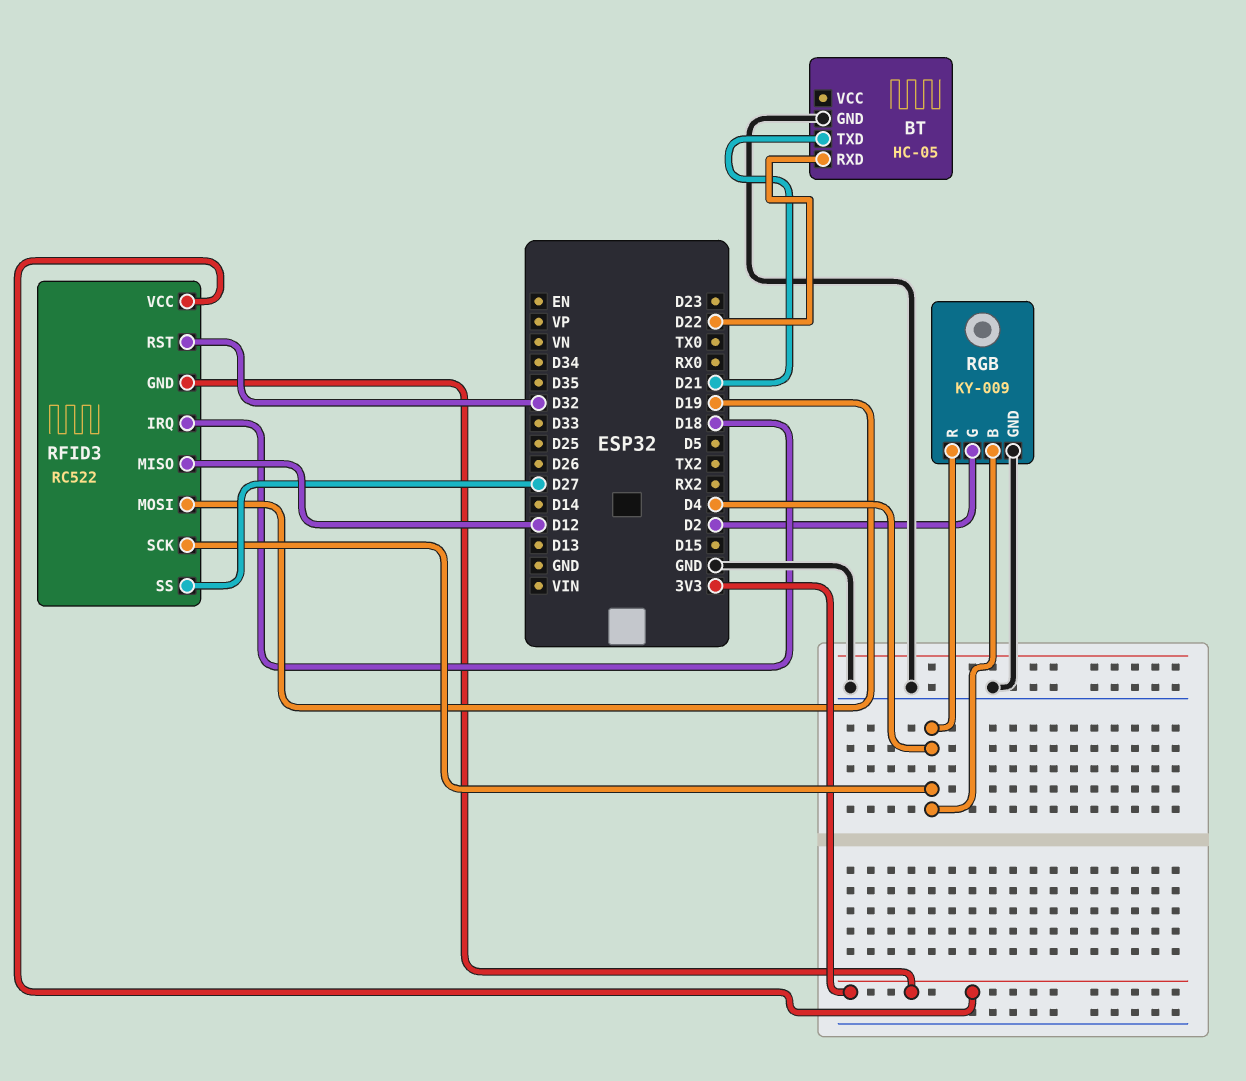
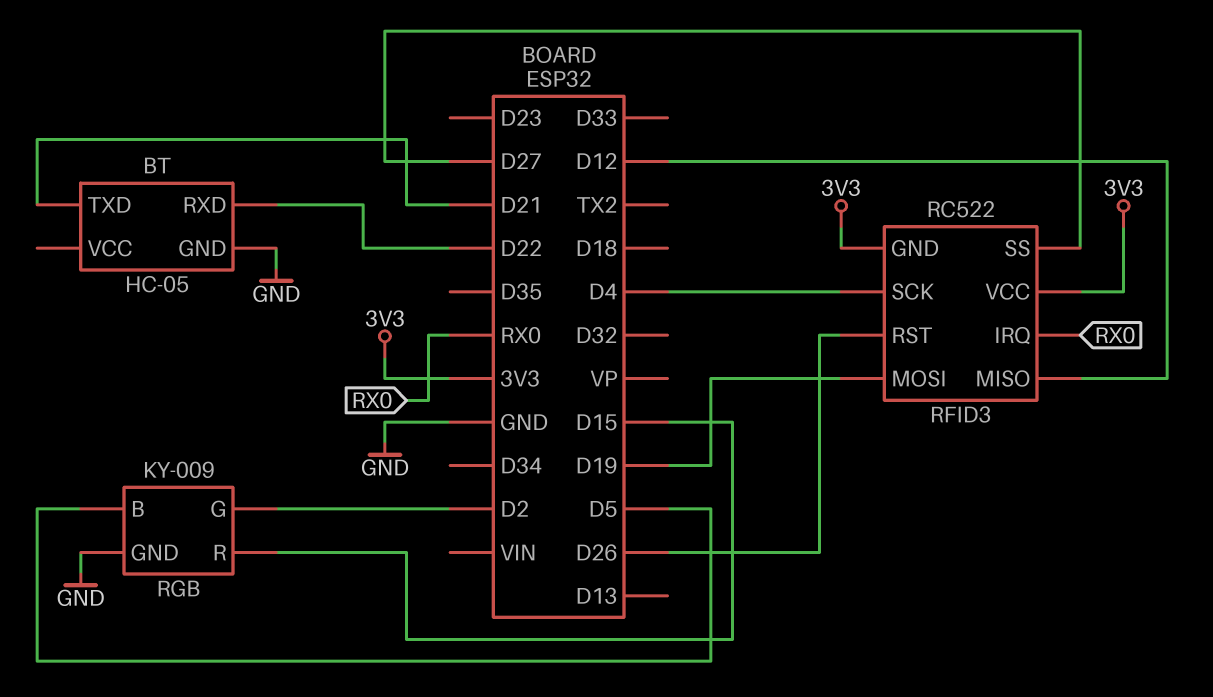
RFID3 pin IRQ: D18 -> RX0
RFID3 pin RST: D32 -> D26
RGB pin B: D4 -> D5
RGB pin R: D4 -> D15

